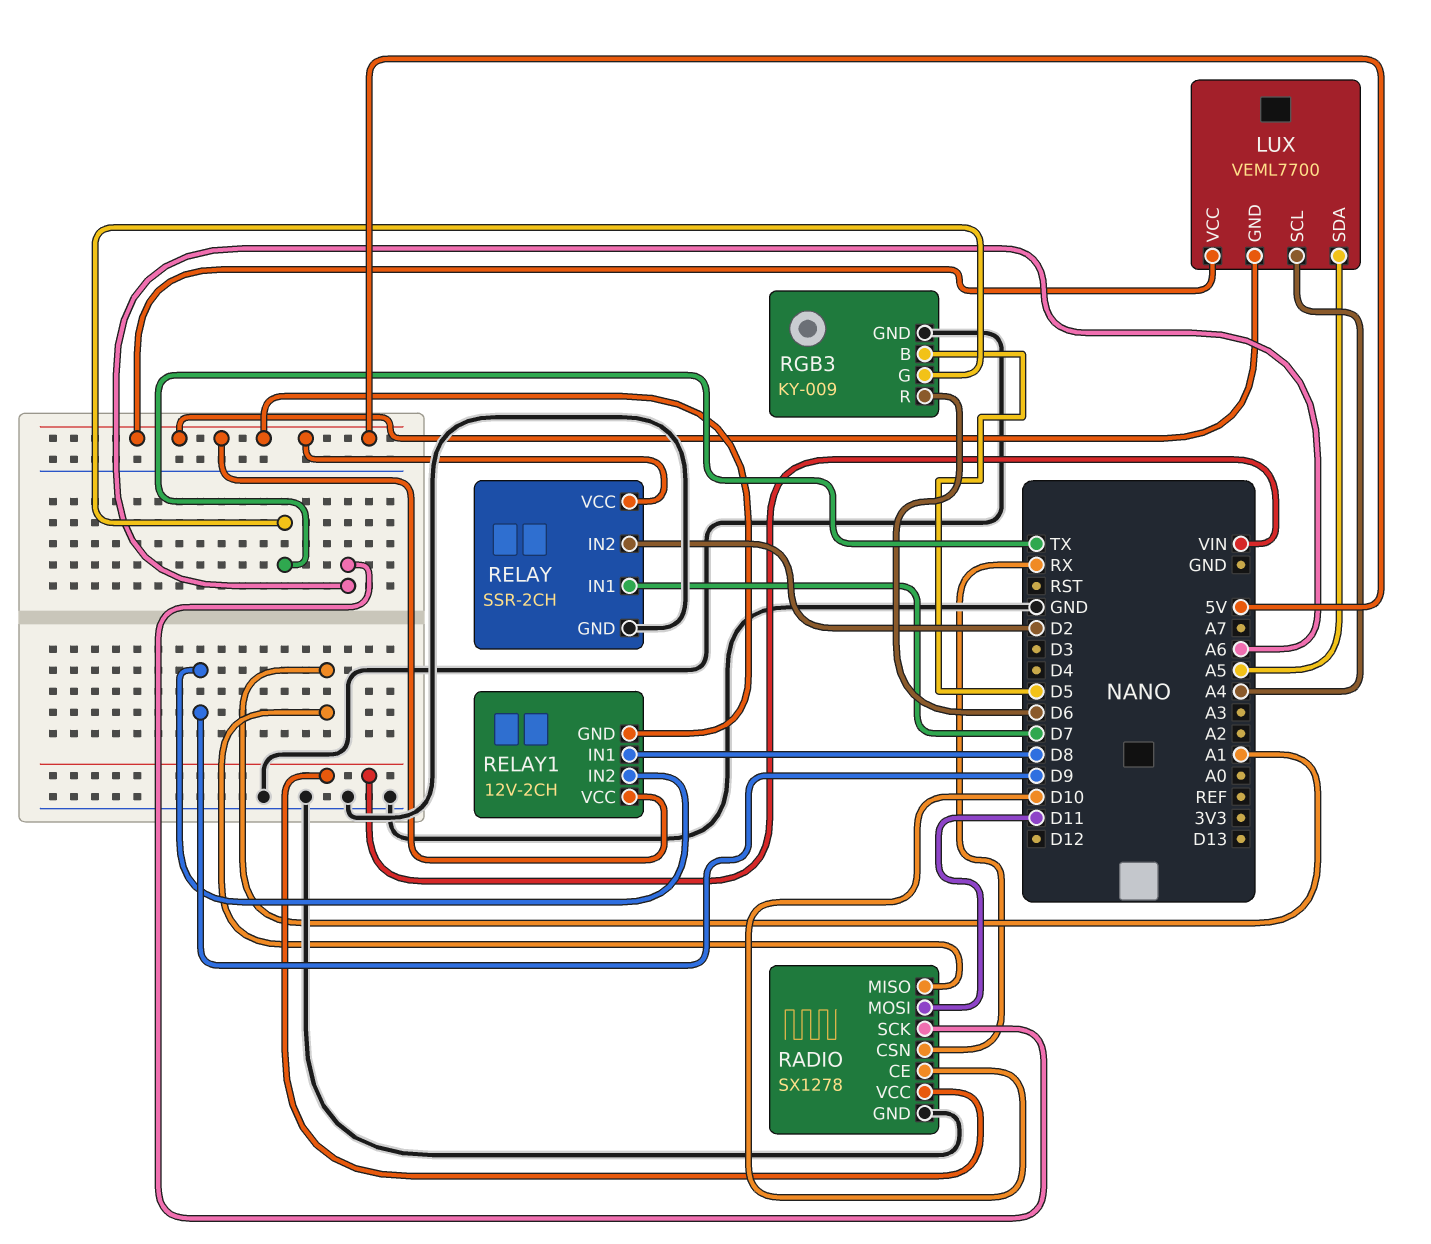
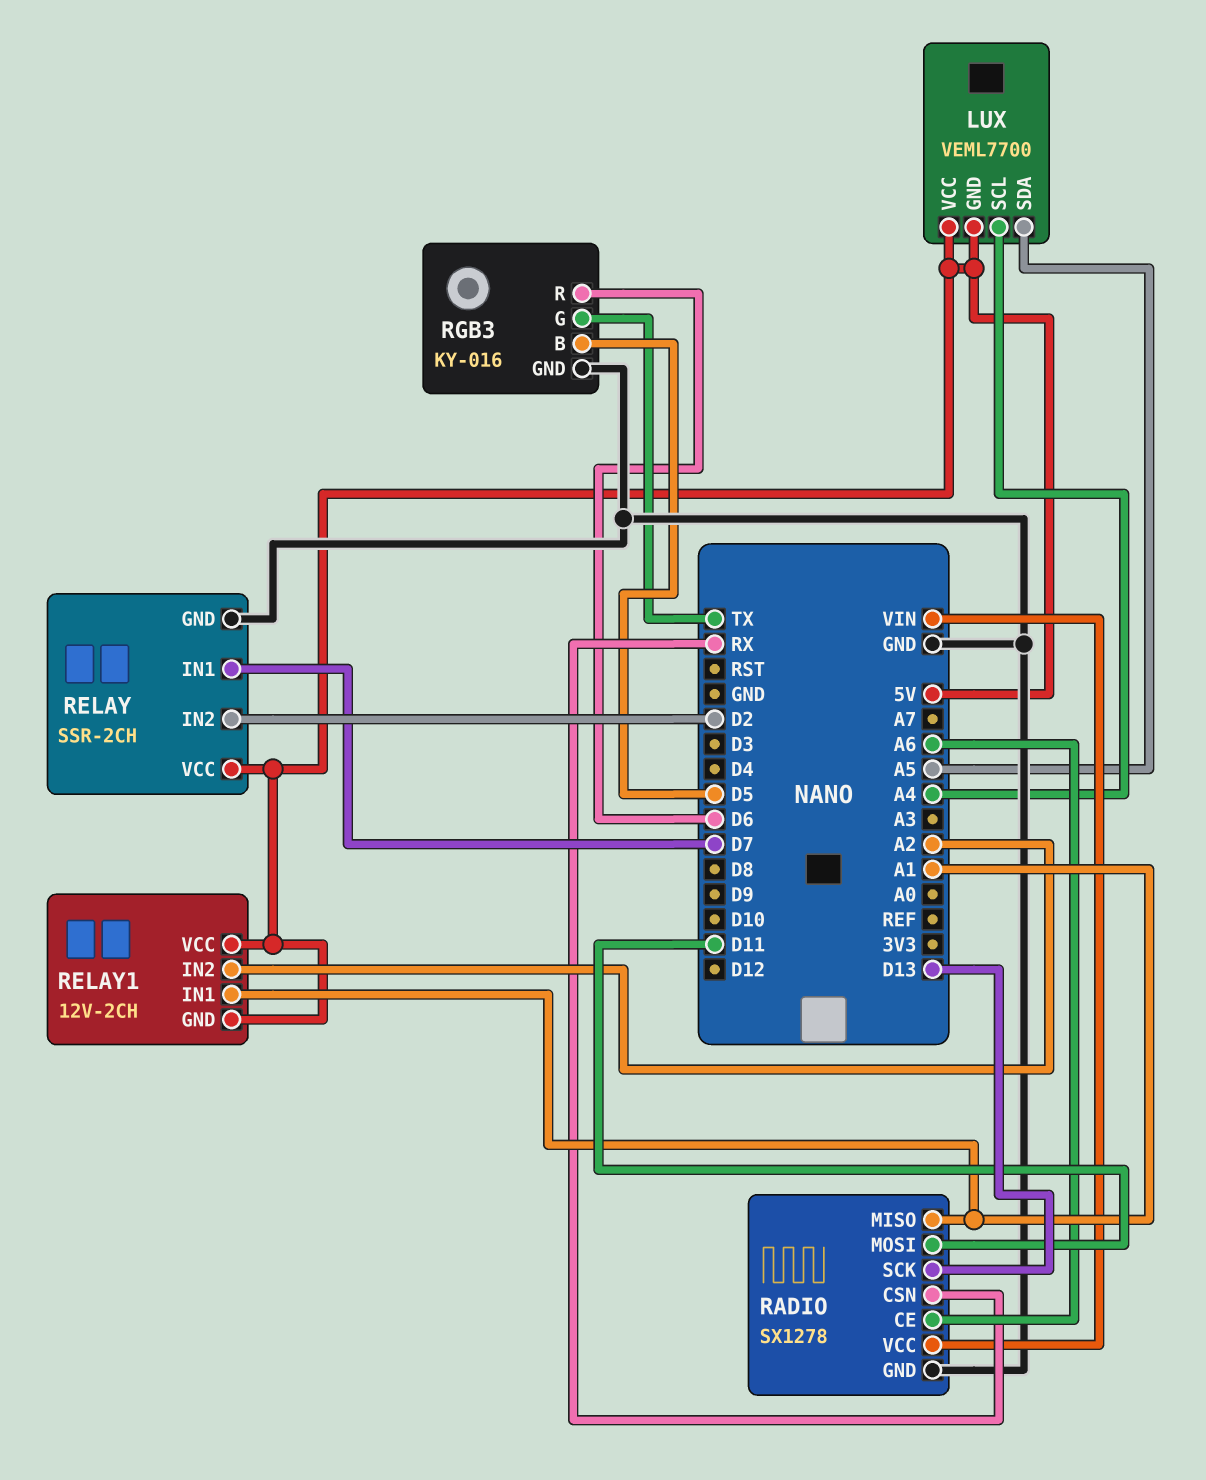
RADIO pin CE: D10 -> A6
RADIO pin SCK: A6 -> D13
RELAY1 pin IN1: D8 -> A1
RELAY1 pin IN2: D9 -> A2
RGB3: KY-009 -> KY-016

